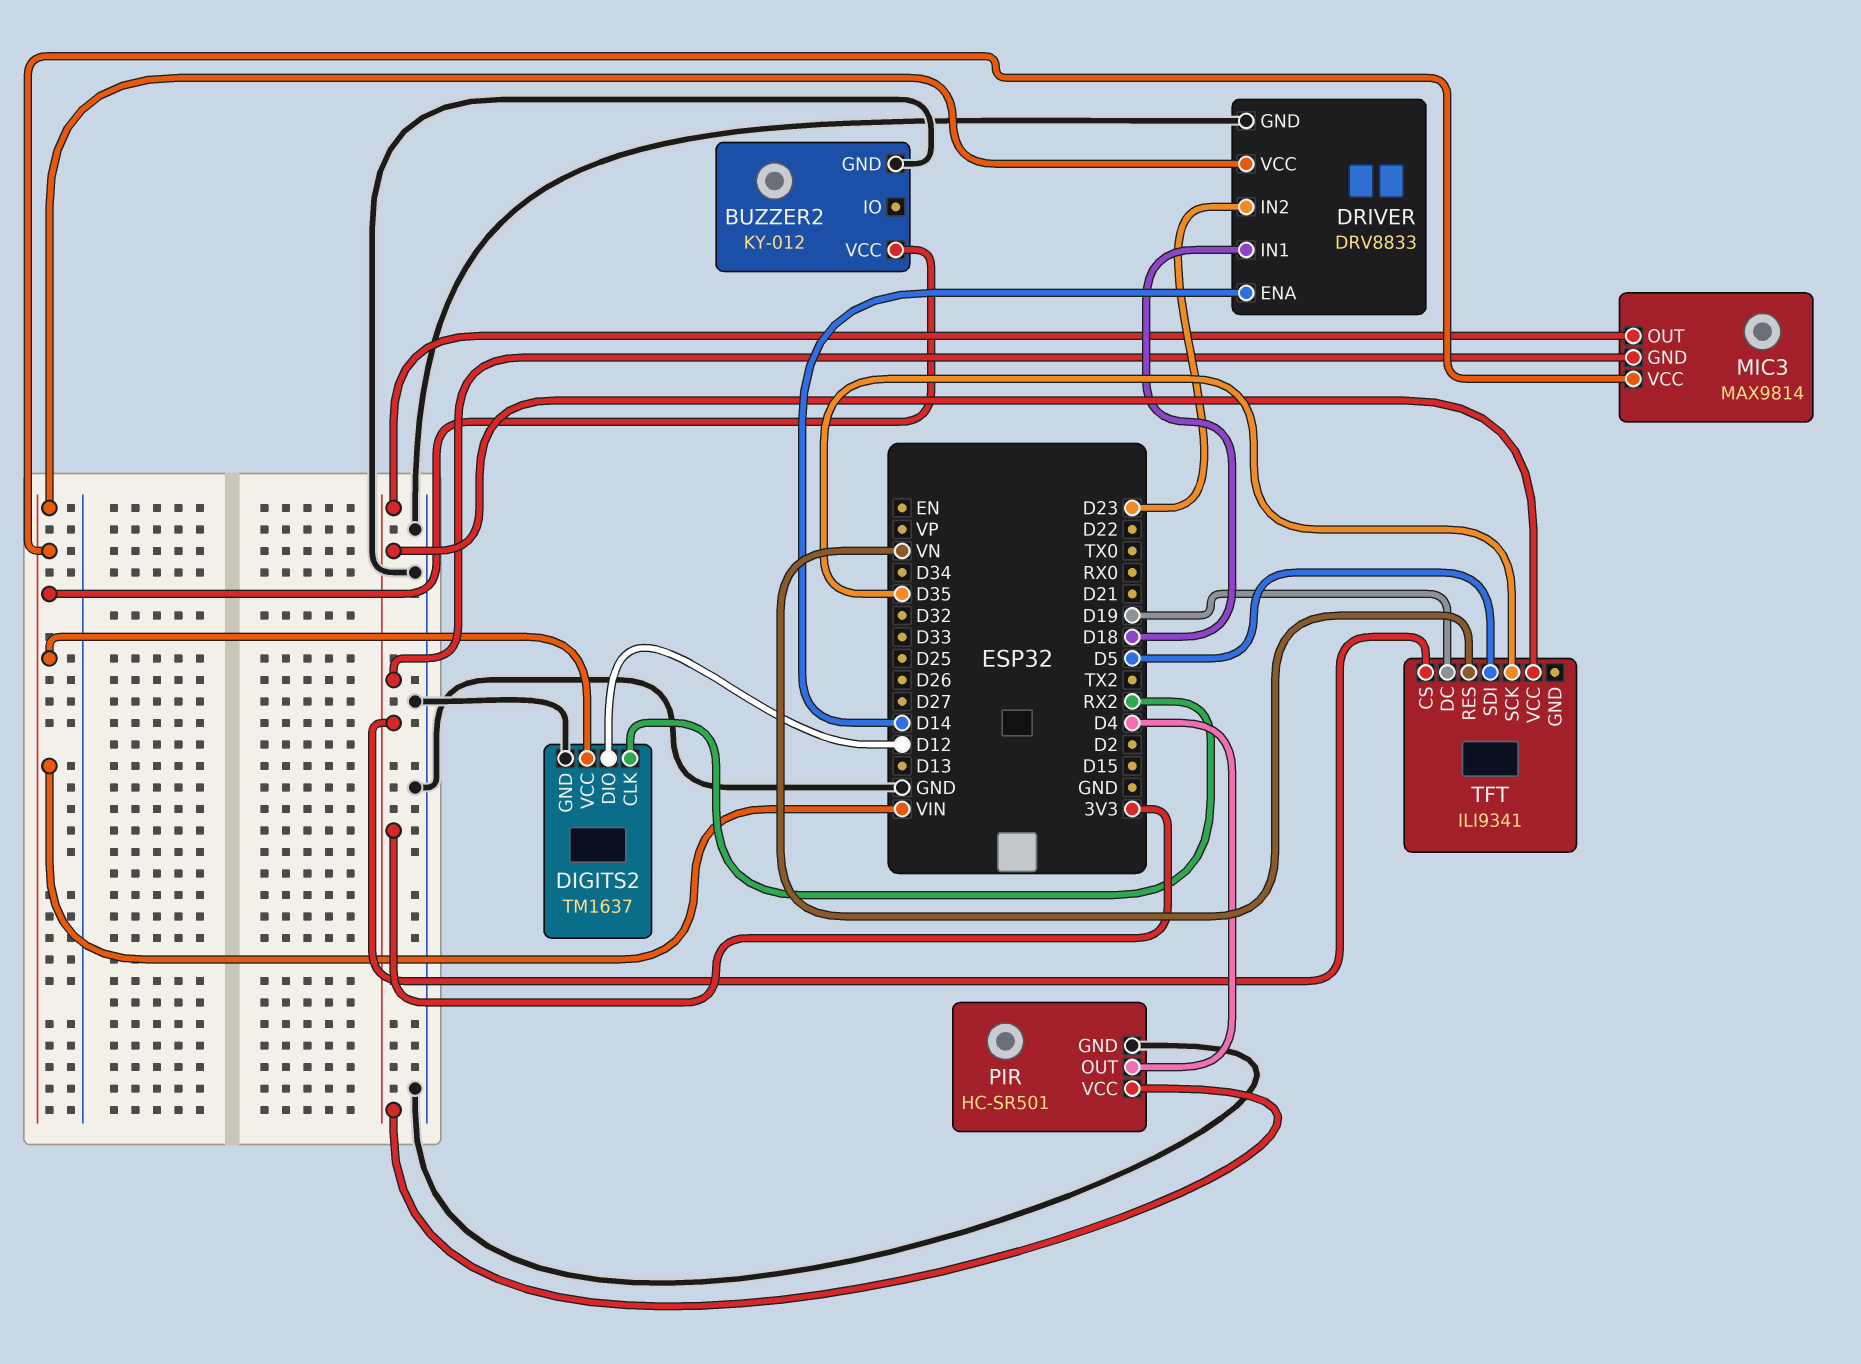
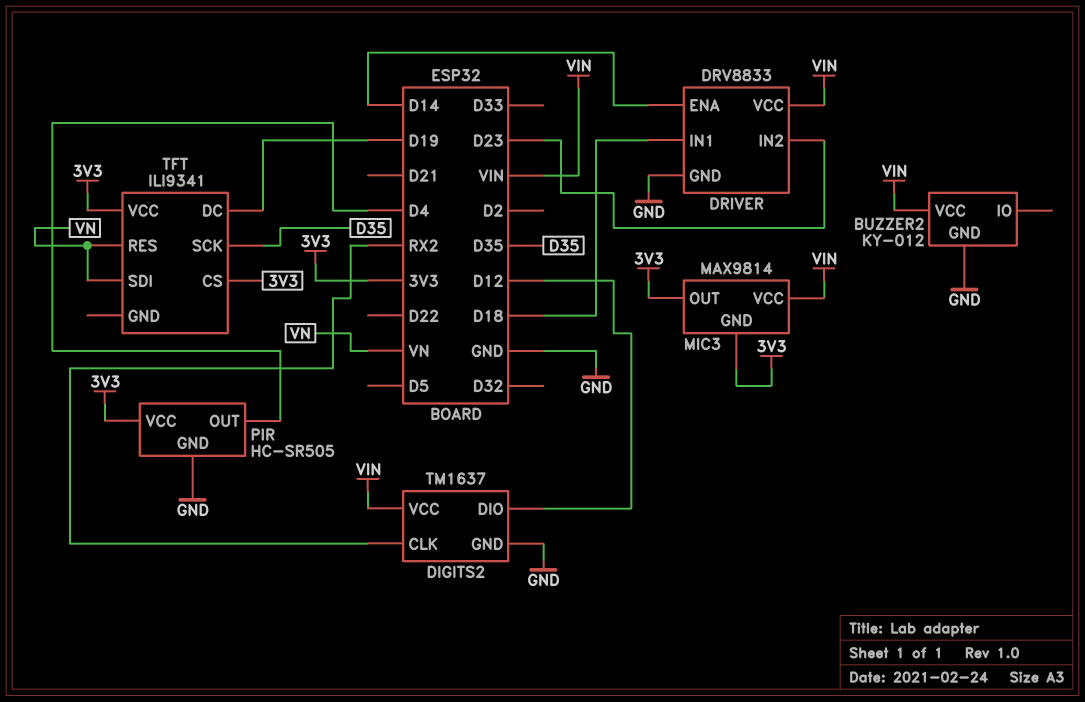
PIR: HC-SR501 -> HC-SR505
TFT pin SDI: D5 -> VN

